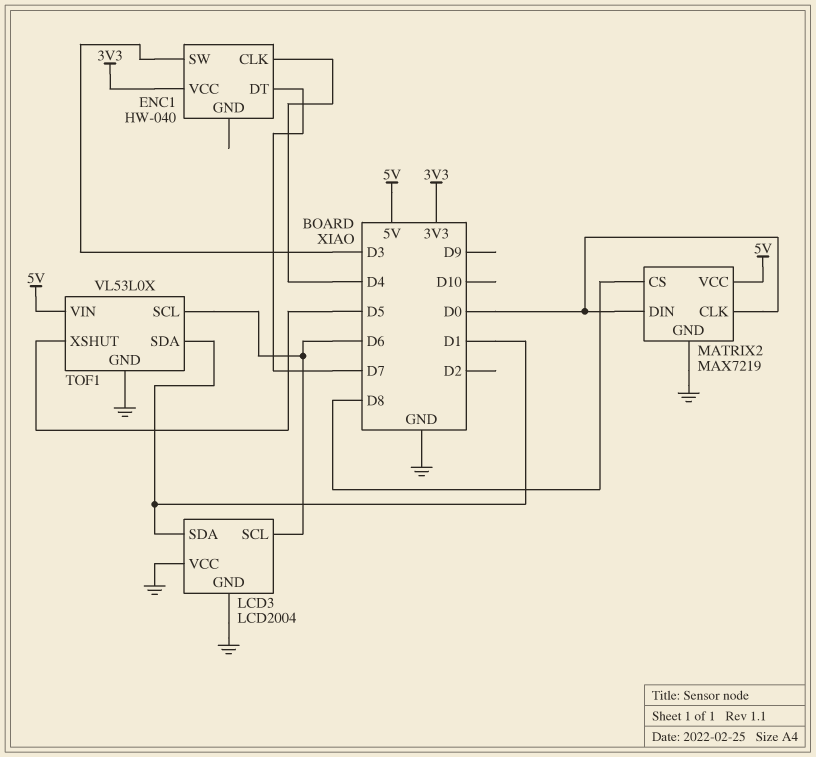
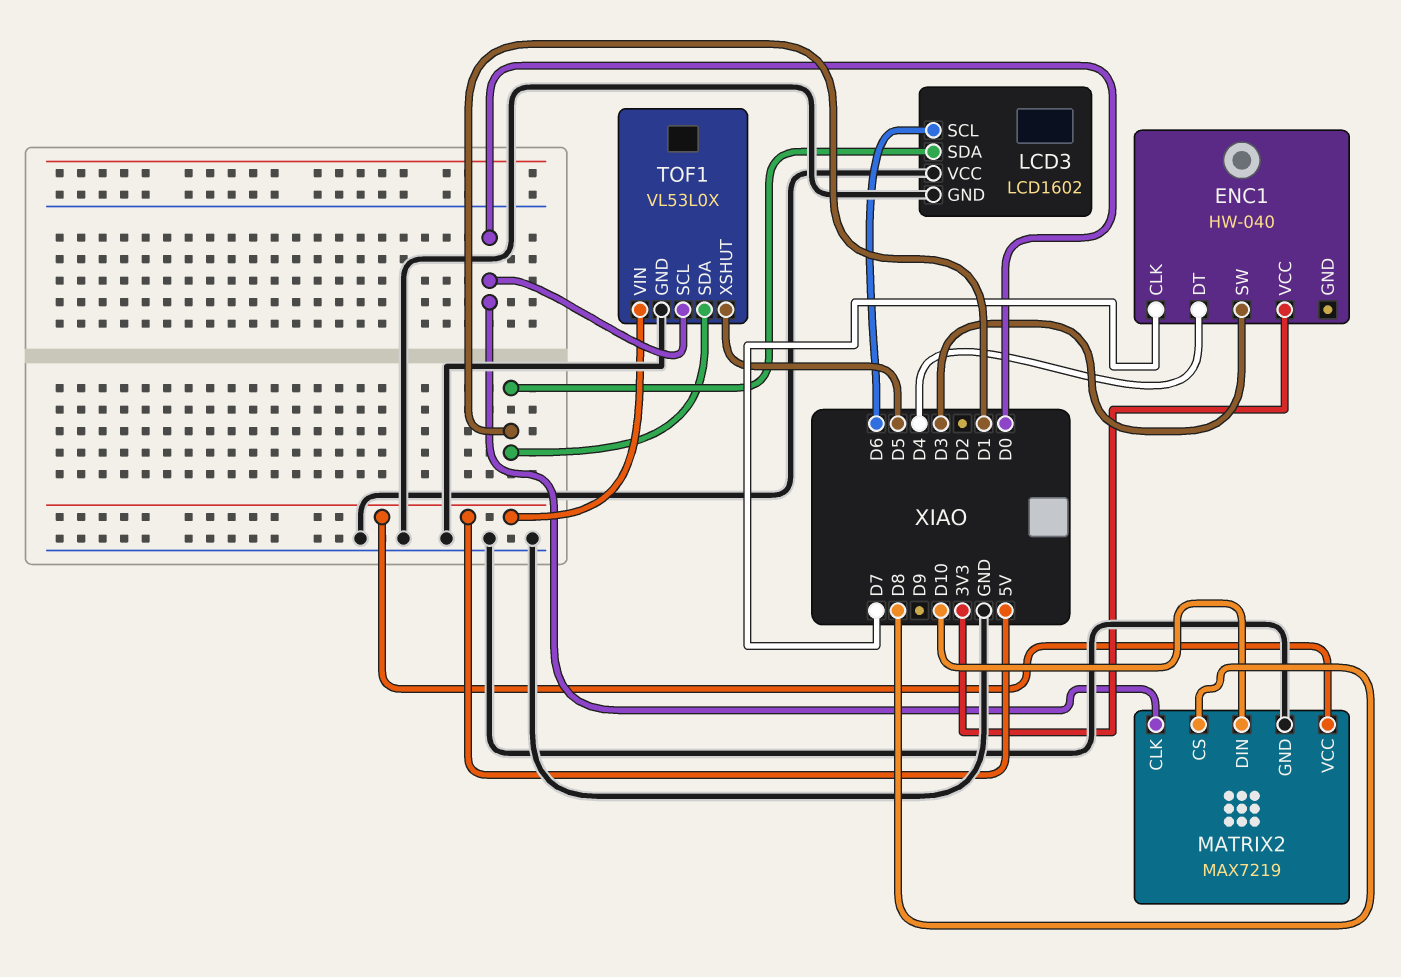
ENC1 pin CLK: D4 -> D7
ENC1 pin DT: D7 -> D4
LCD3: LCD2004 -> LCD1602
MATRIX2 pin DIN: D0 -> D10
TOF1 pin SCL: D6 -> D0

